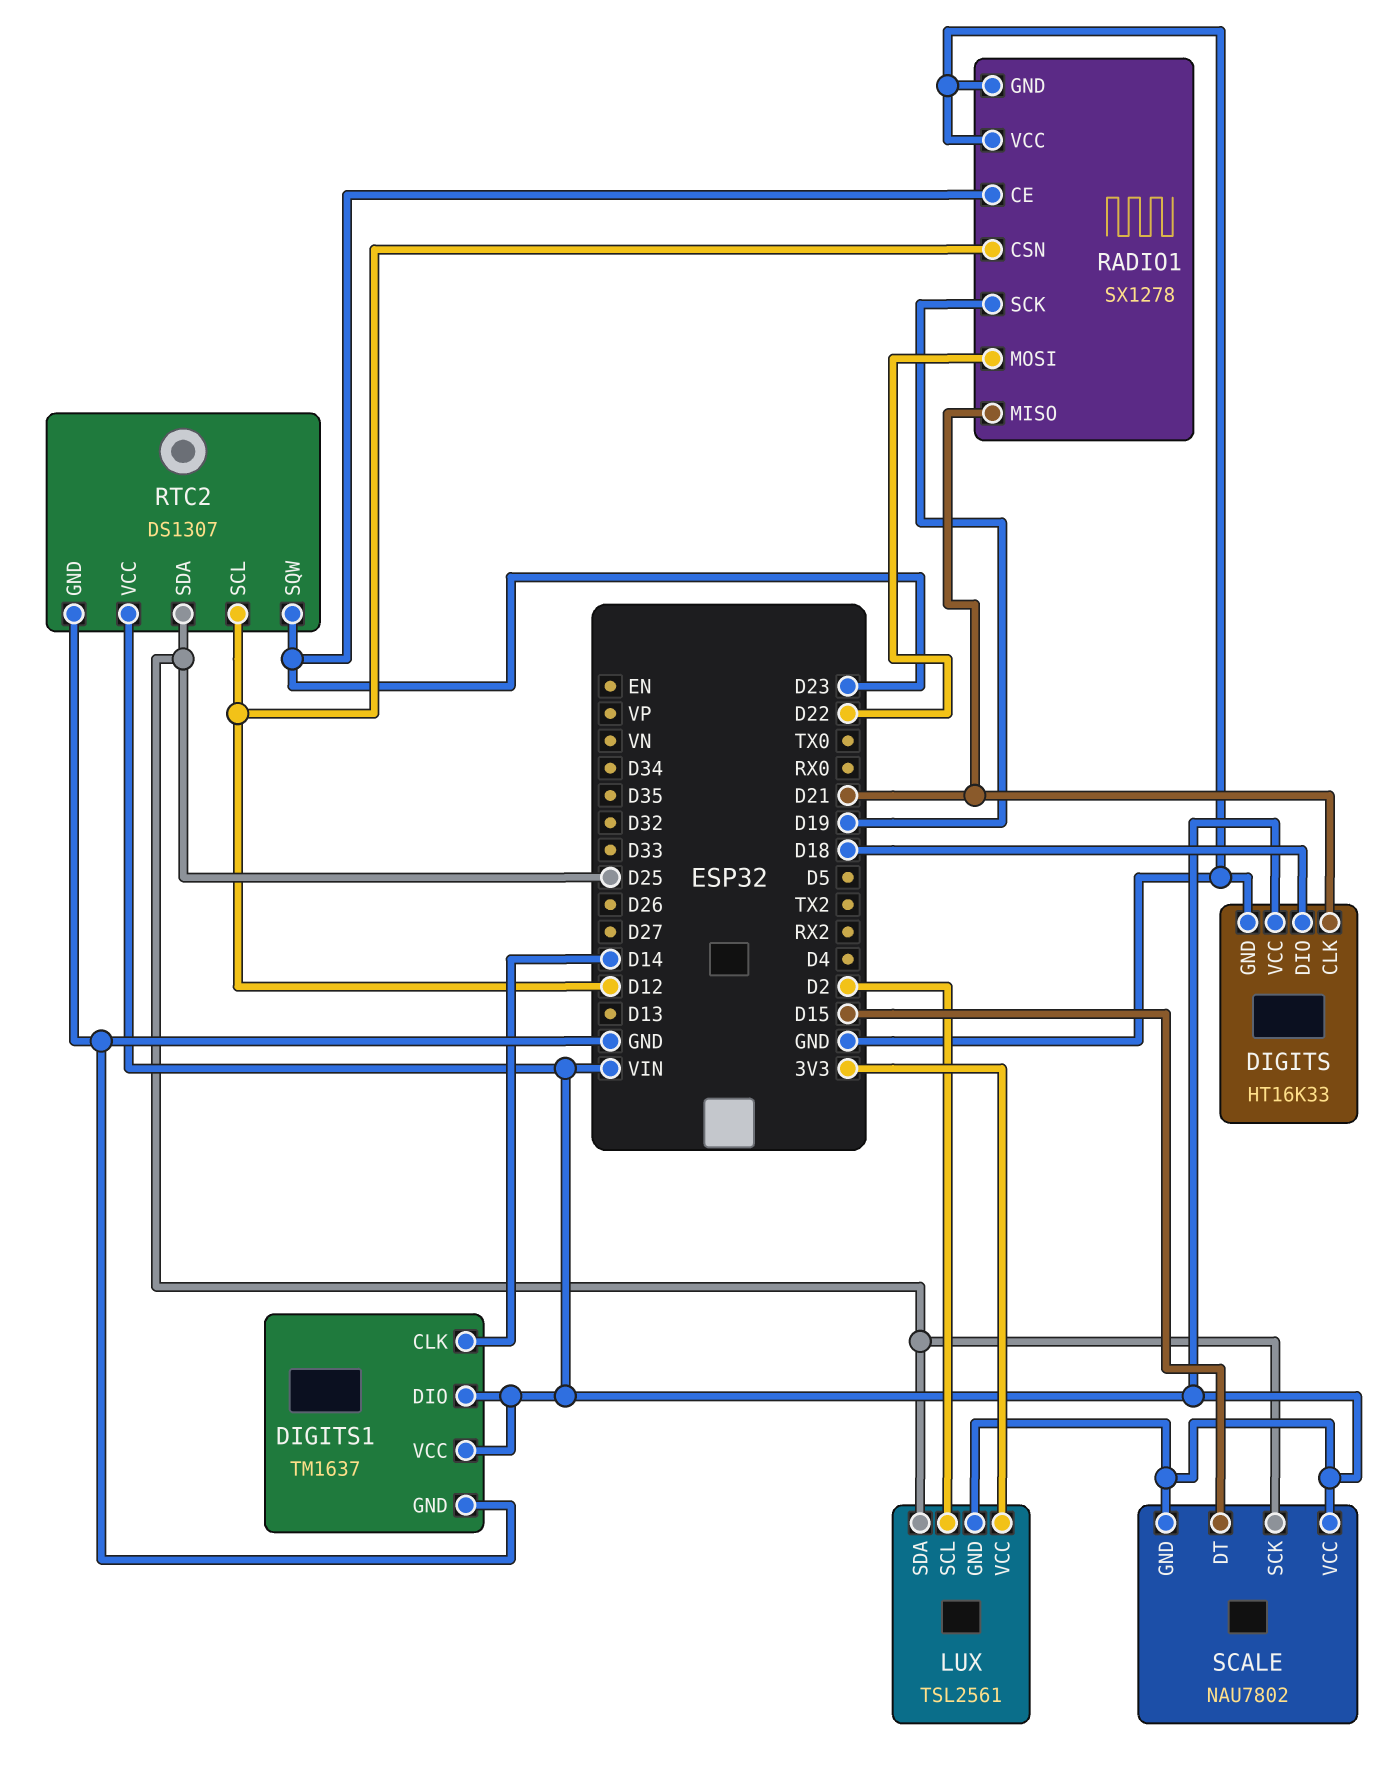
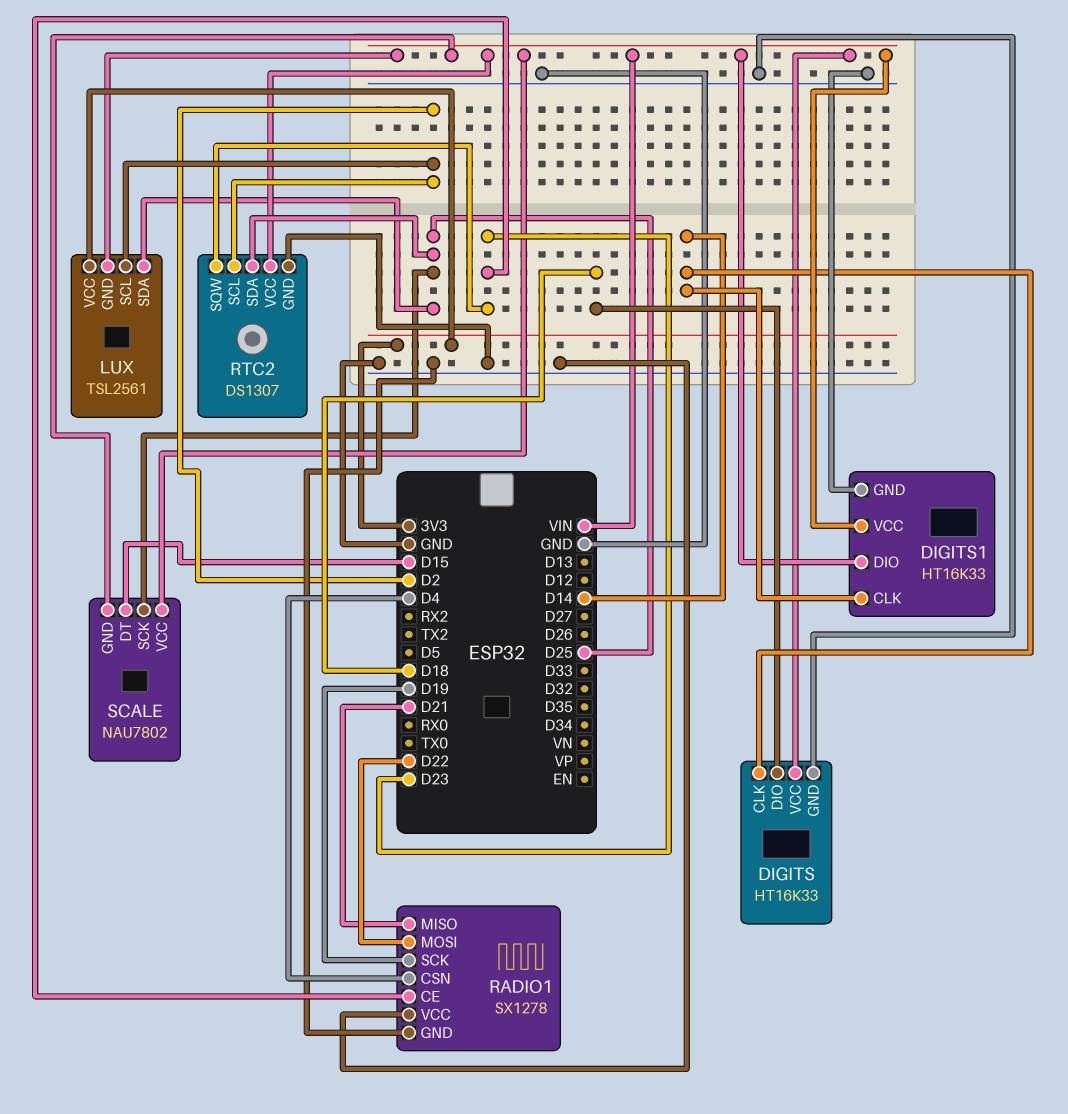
DIGITS pin CLK: D21 -> D14
DIGITS1: TM1637 -> HT16K33
RADIO1 pin CSN: D12 -> D4
RTC2 pin SCL: D12 -> D2

